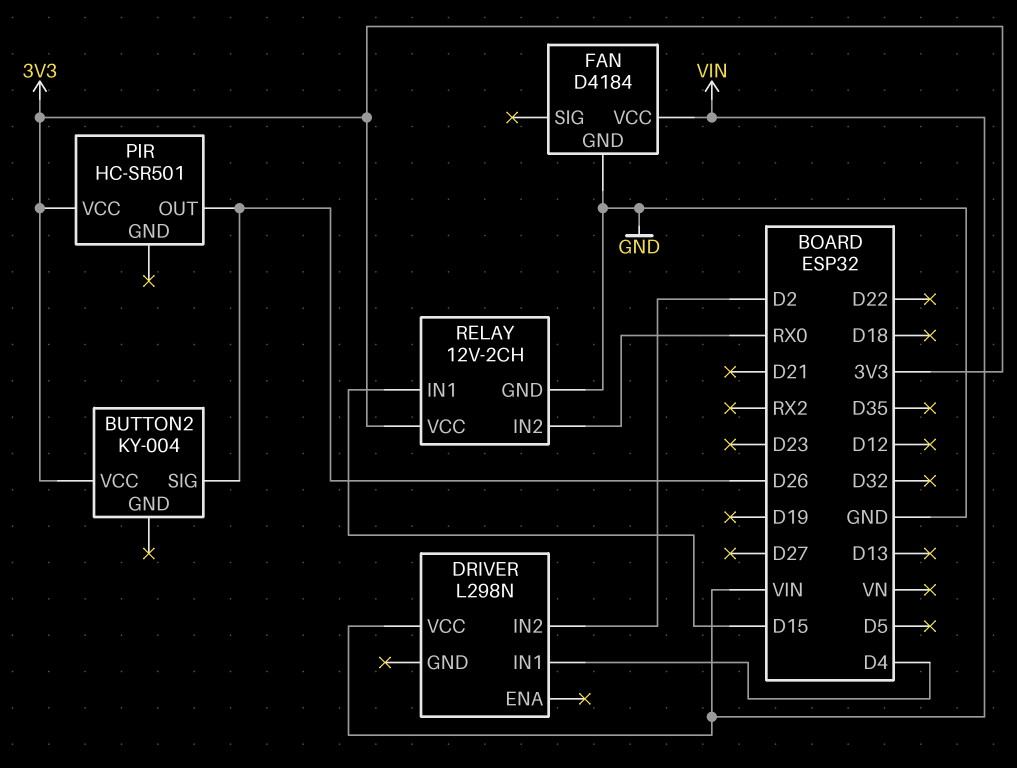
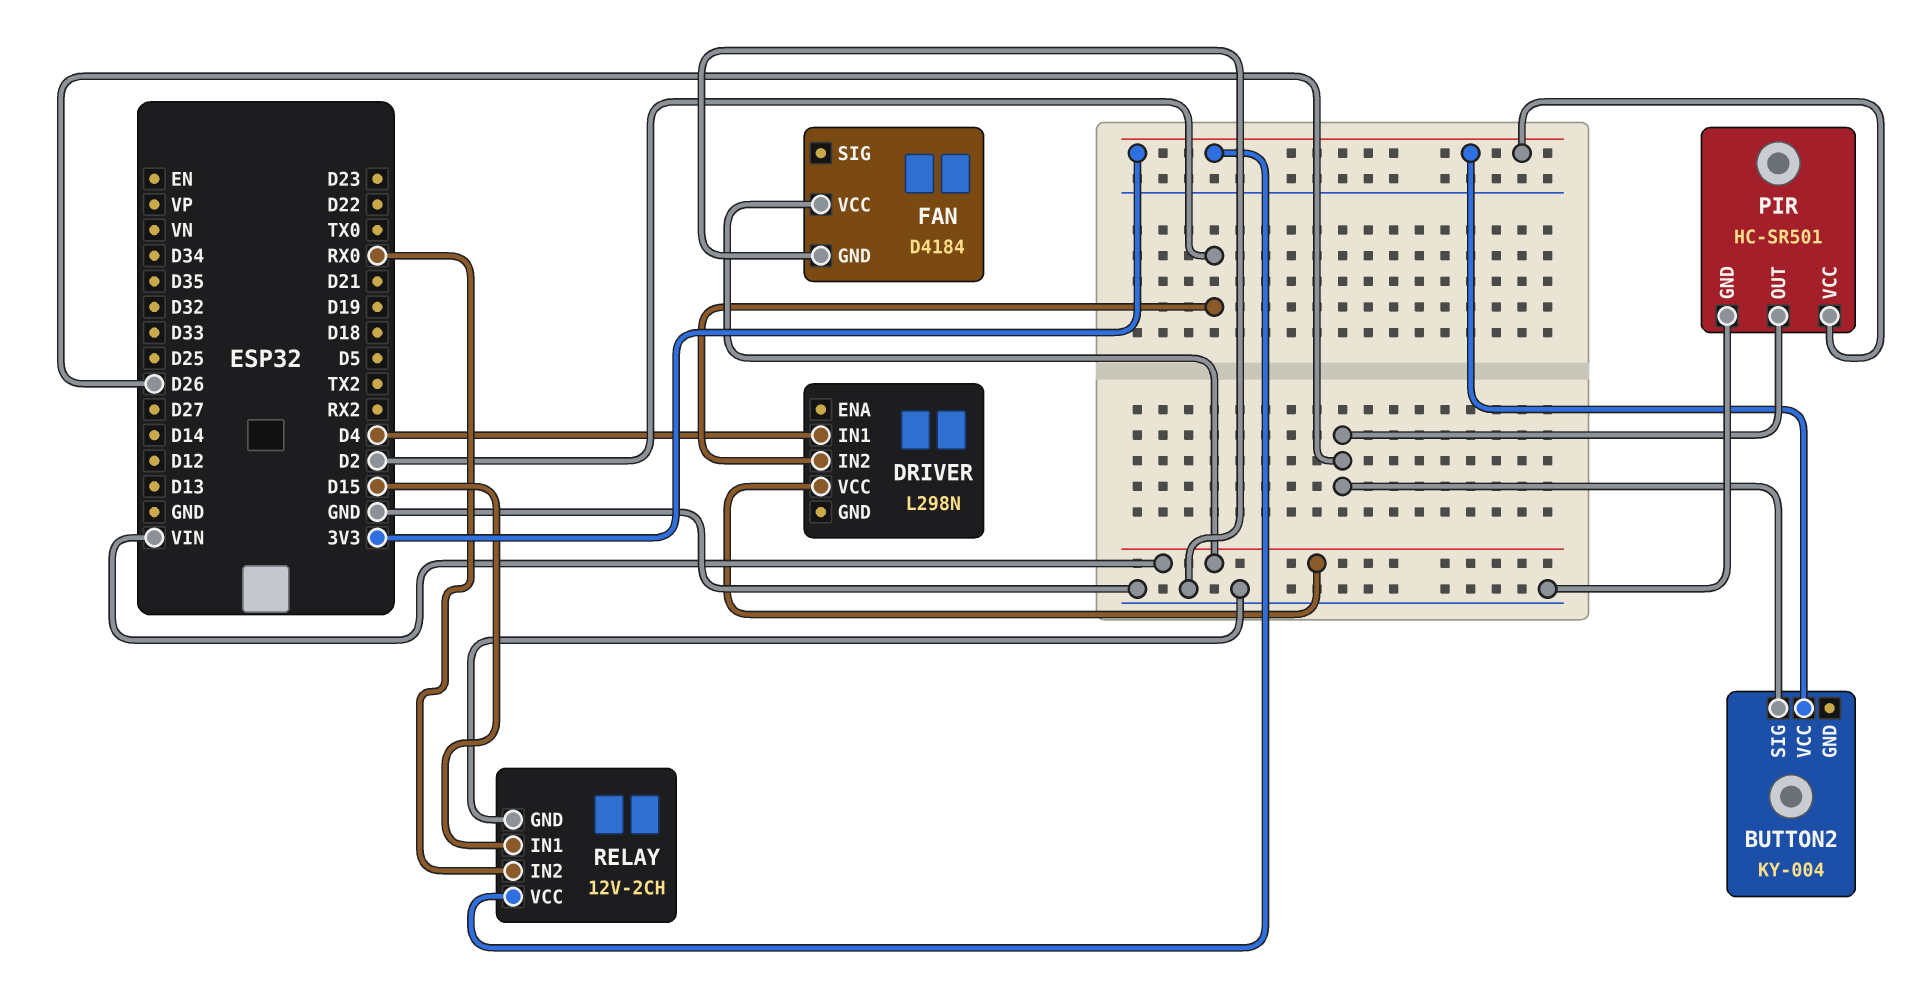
PIR pin GND: none -> GND

